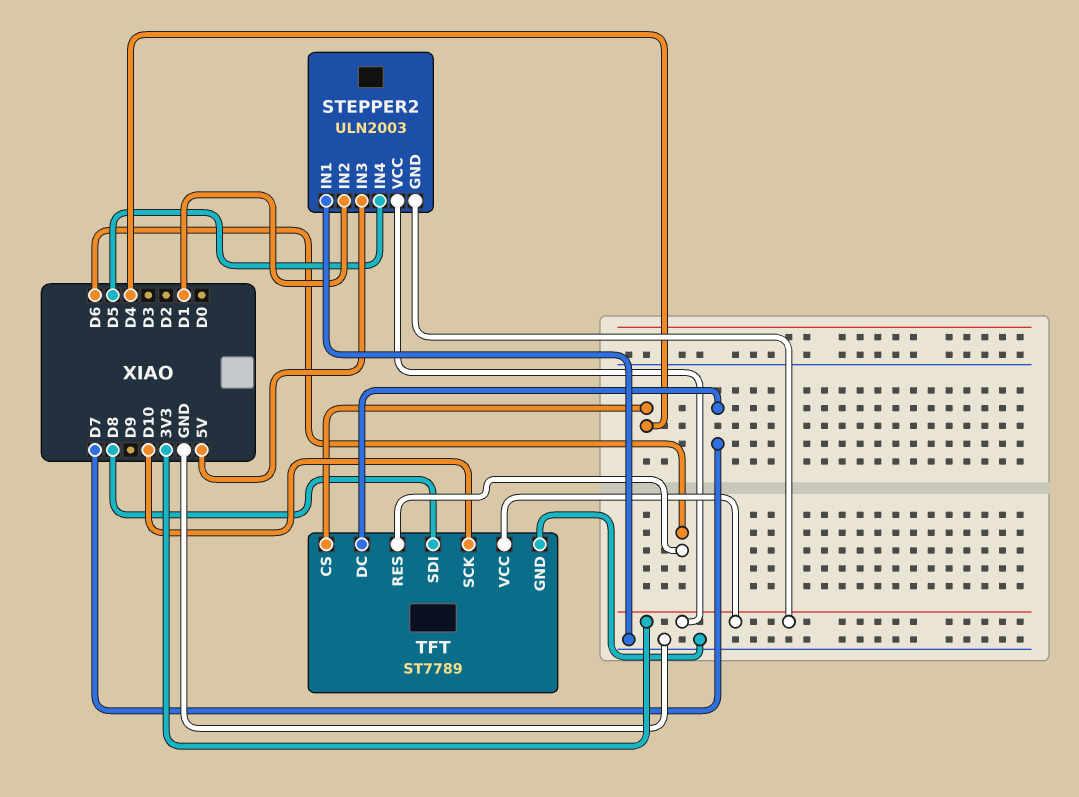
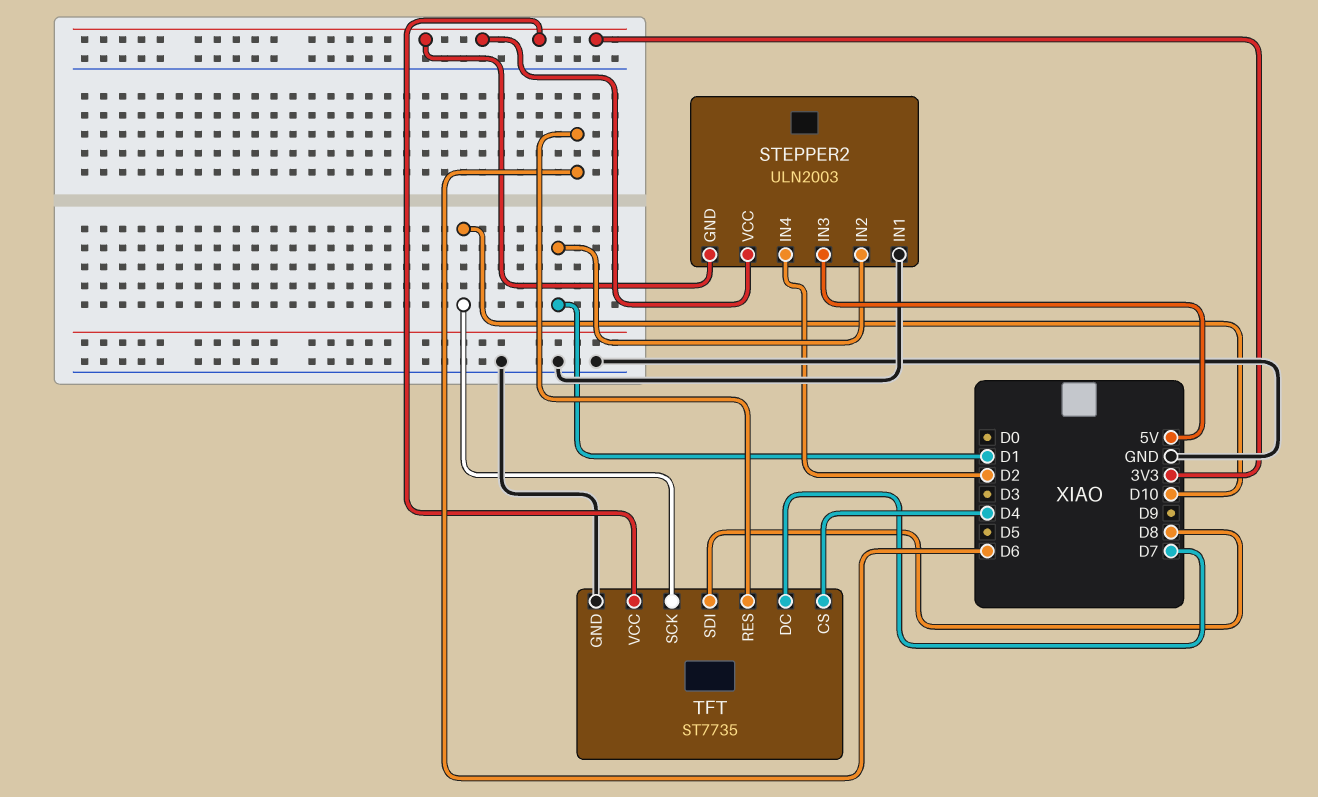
STEPPER2 pin IN4: D5 -> D2
TFT: ST7789 -> ST7735

